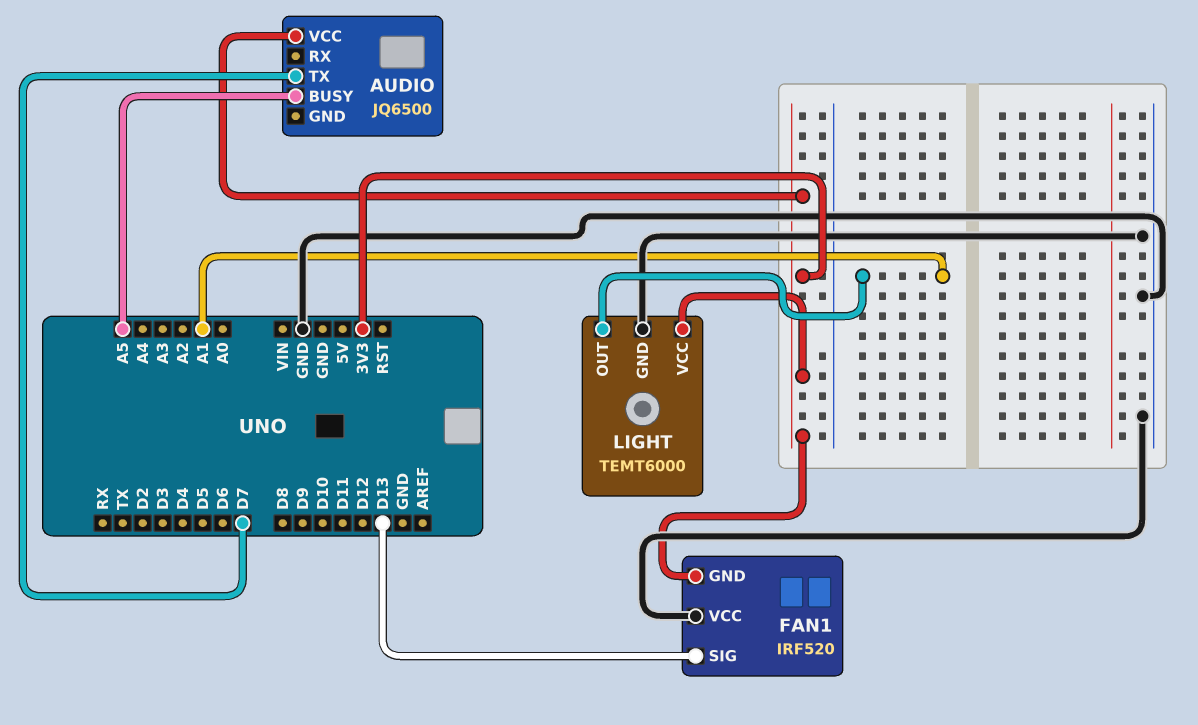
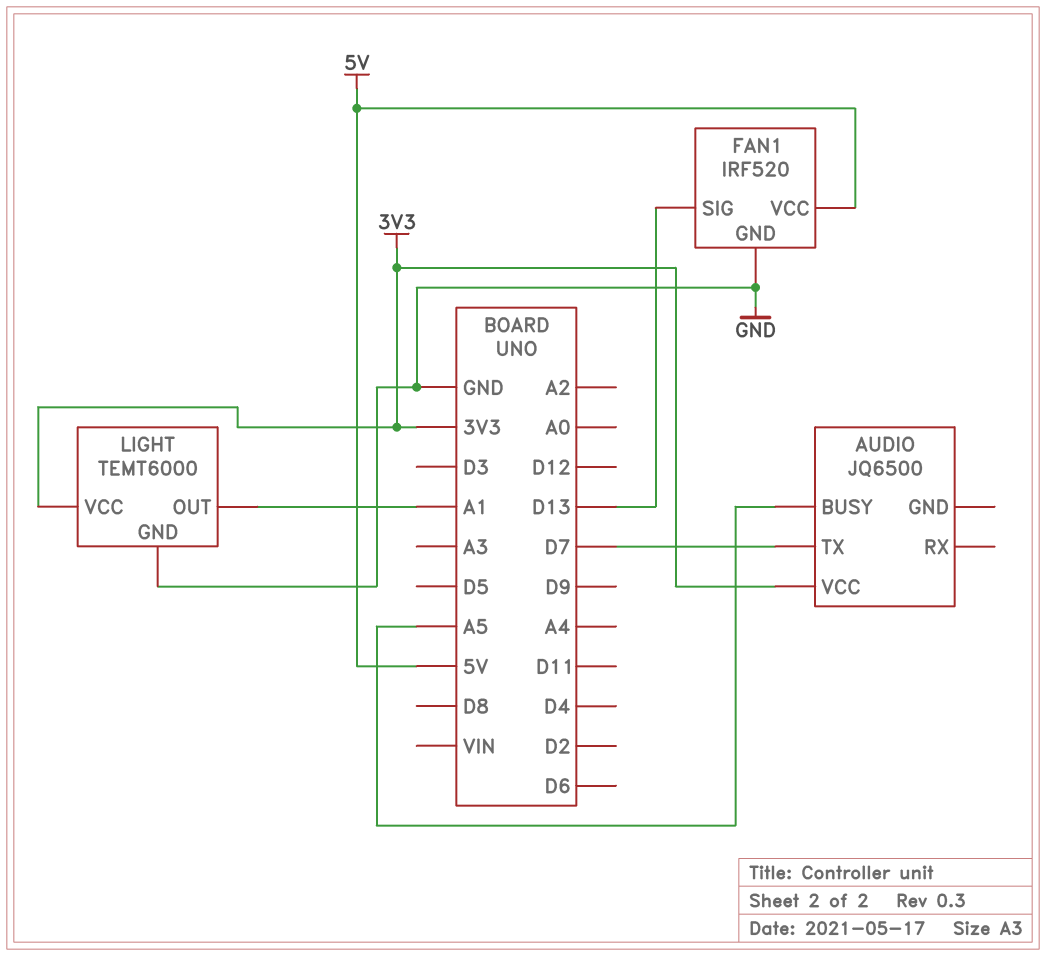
FAN1 pin GND: 3V3 -> GND
FAN1 pin VCC: GND -> 5V

